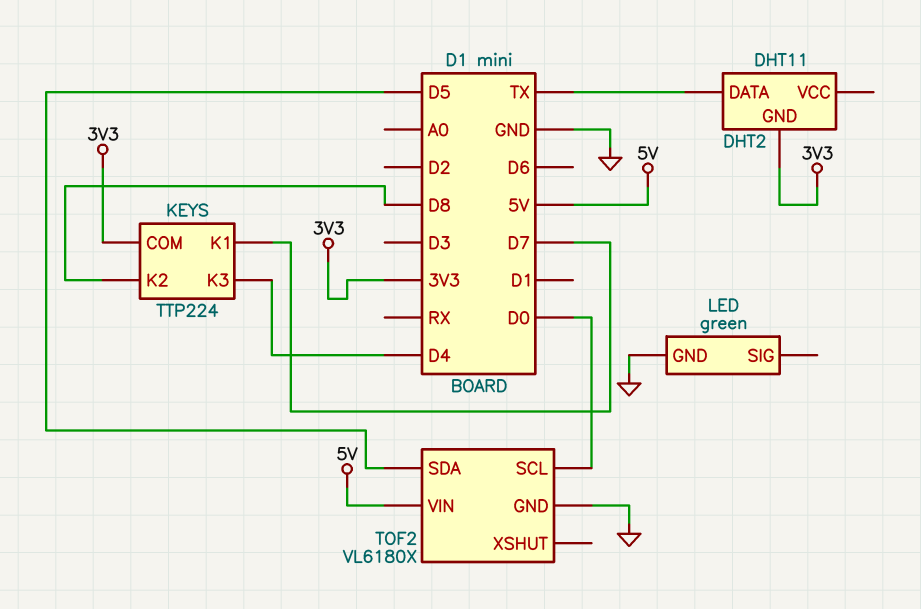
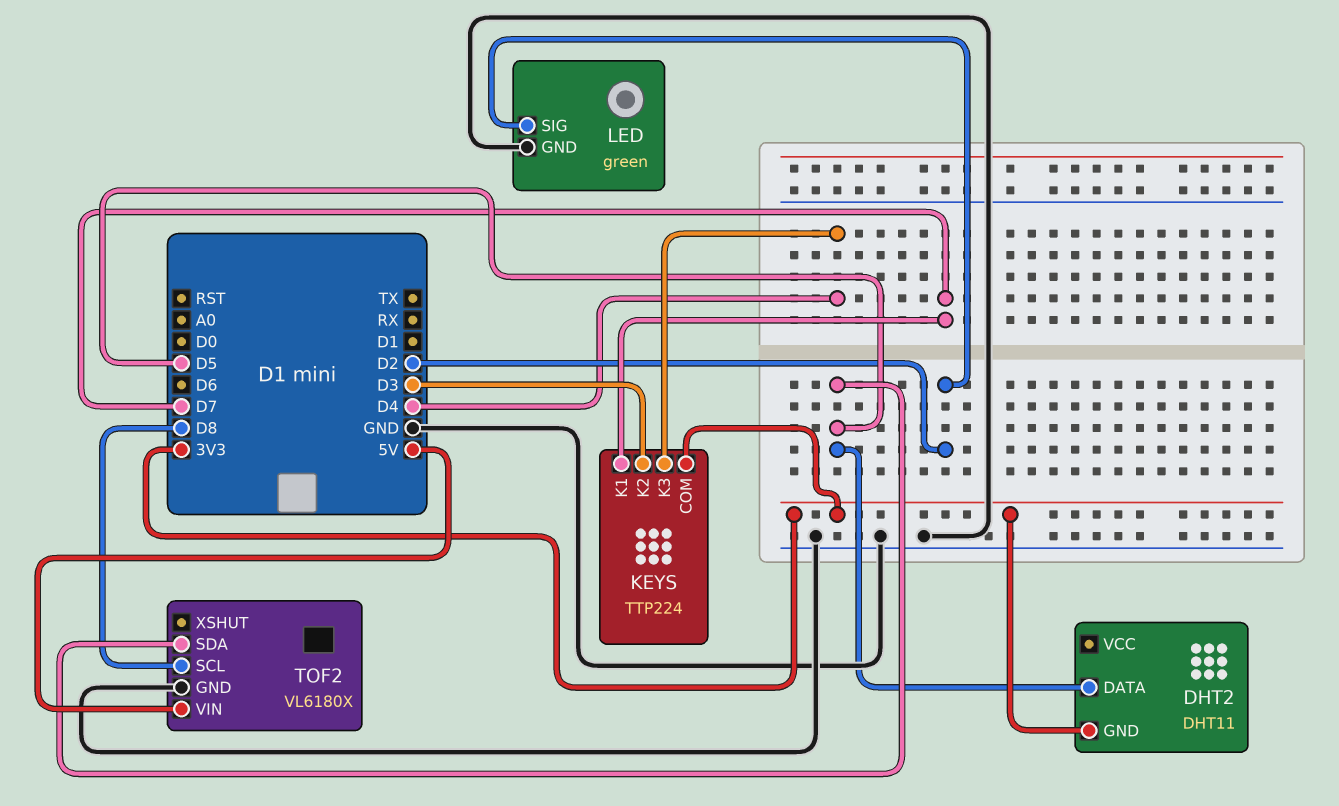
DHT2 pin DATA: TX -> D5
KEYS pin K2: D8 -> D3
LED pin SIG: none -> D2
TOF2 pin SCL: D0 -> D8

